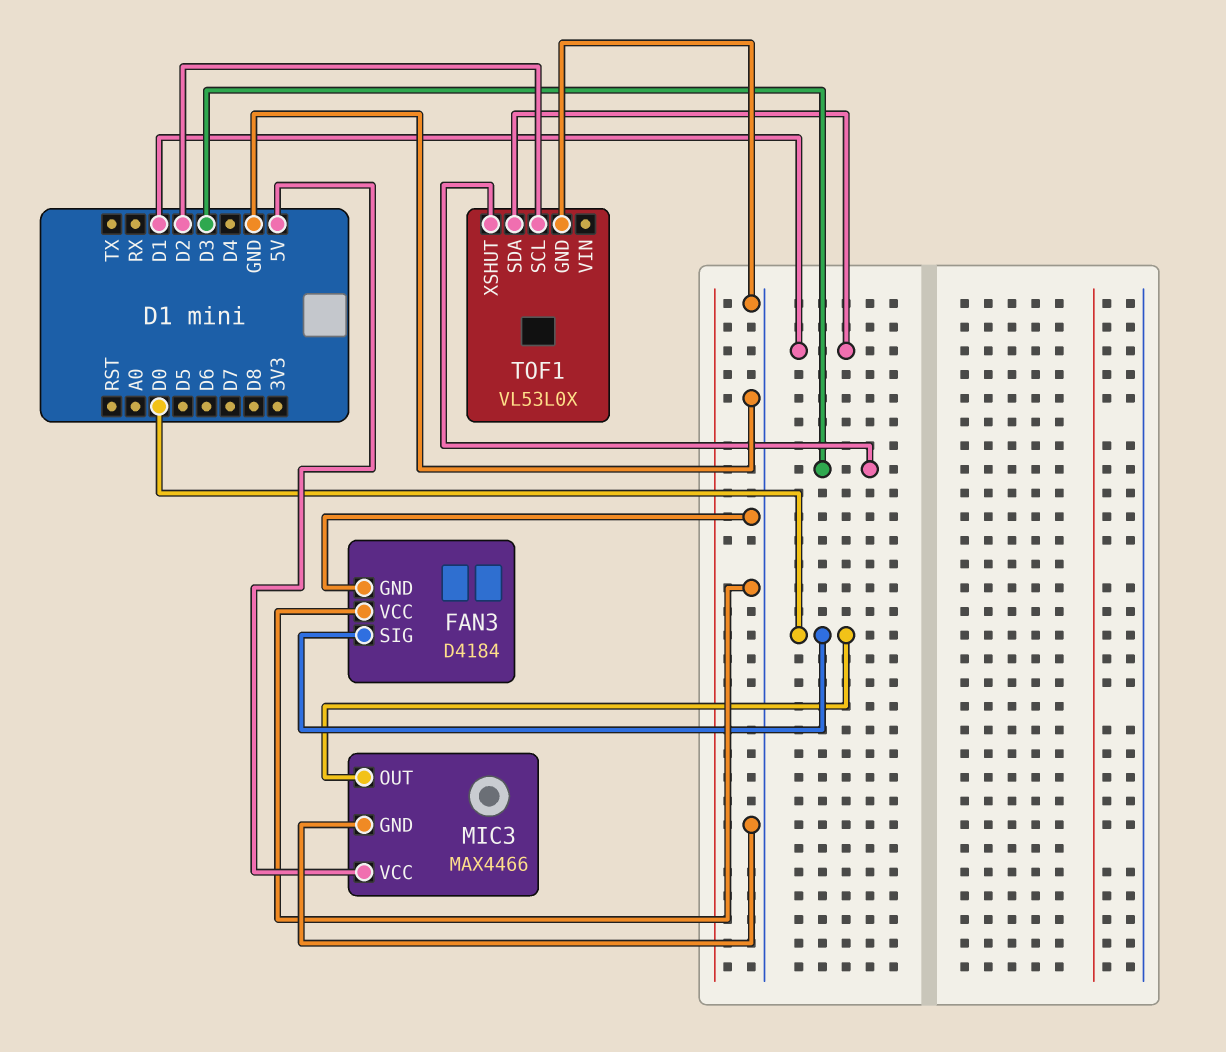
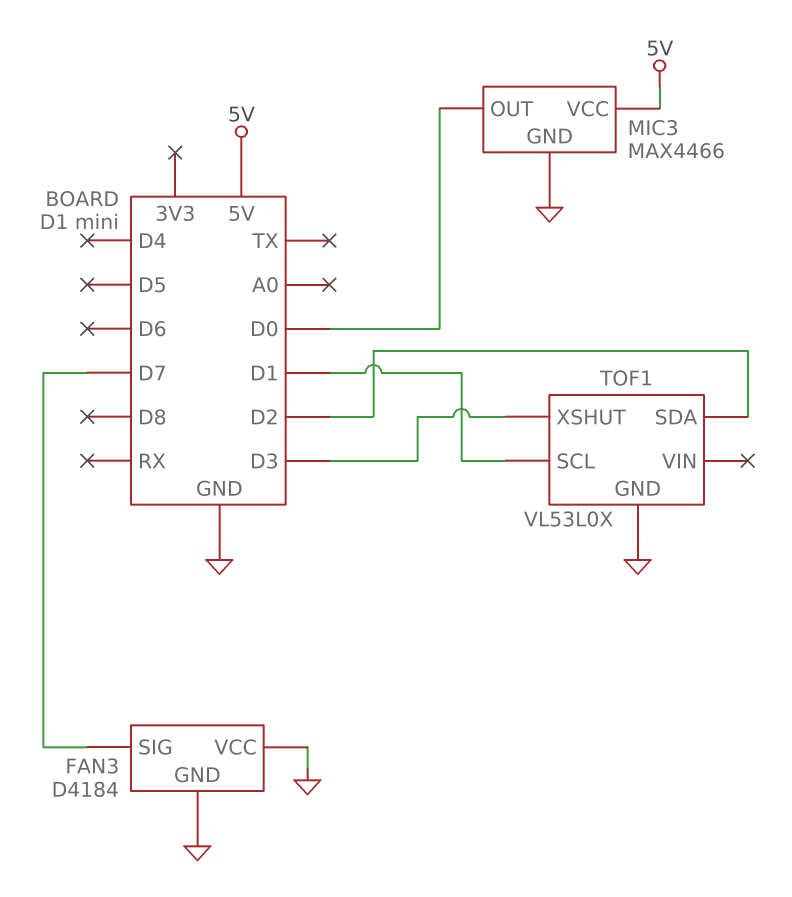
FAN3 pin SIG: D0 -> D7
TOF1 pin SCL: D2 -> D1
TOF1 pin SDA: D1 -> D2

